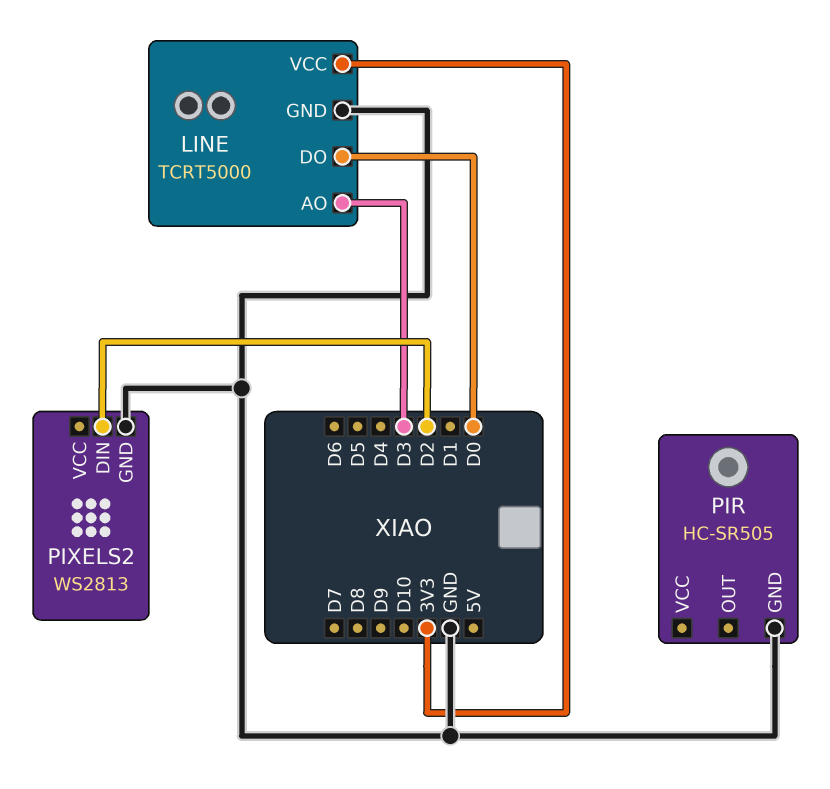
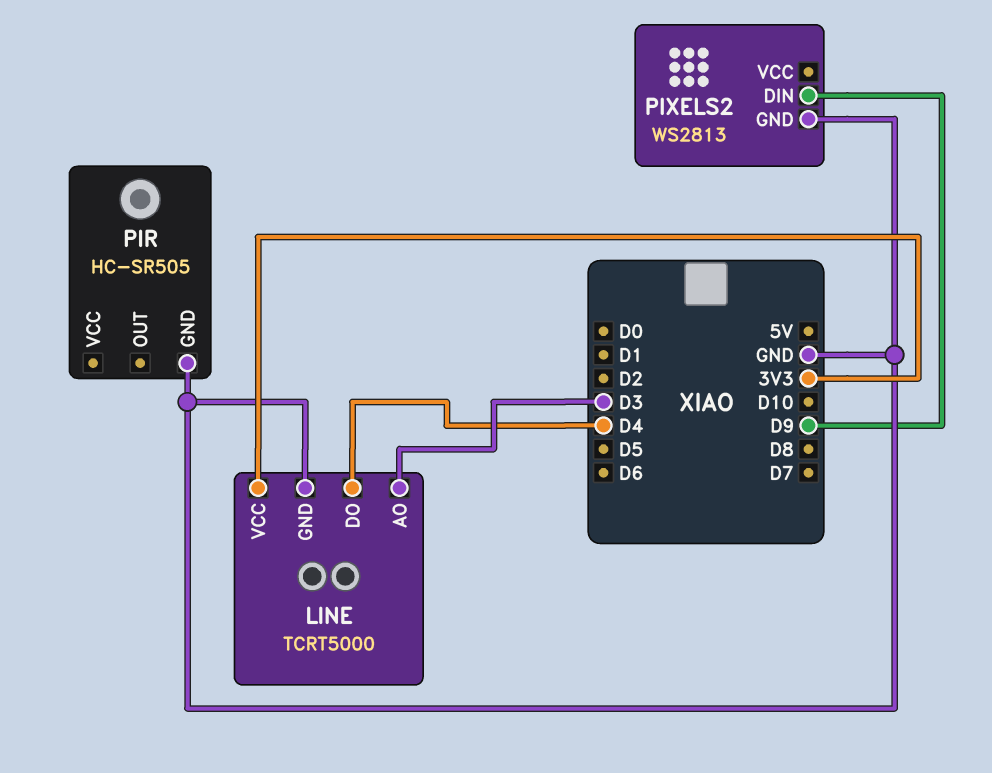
LINE pin DO: D0 -> D4
PIXELS2 pin DIN: D2 -> D9

